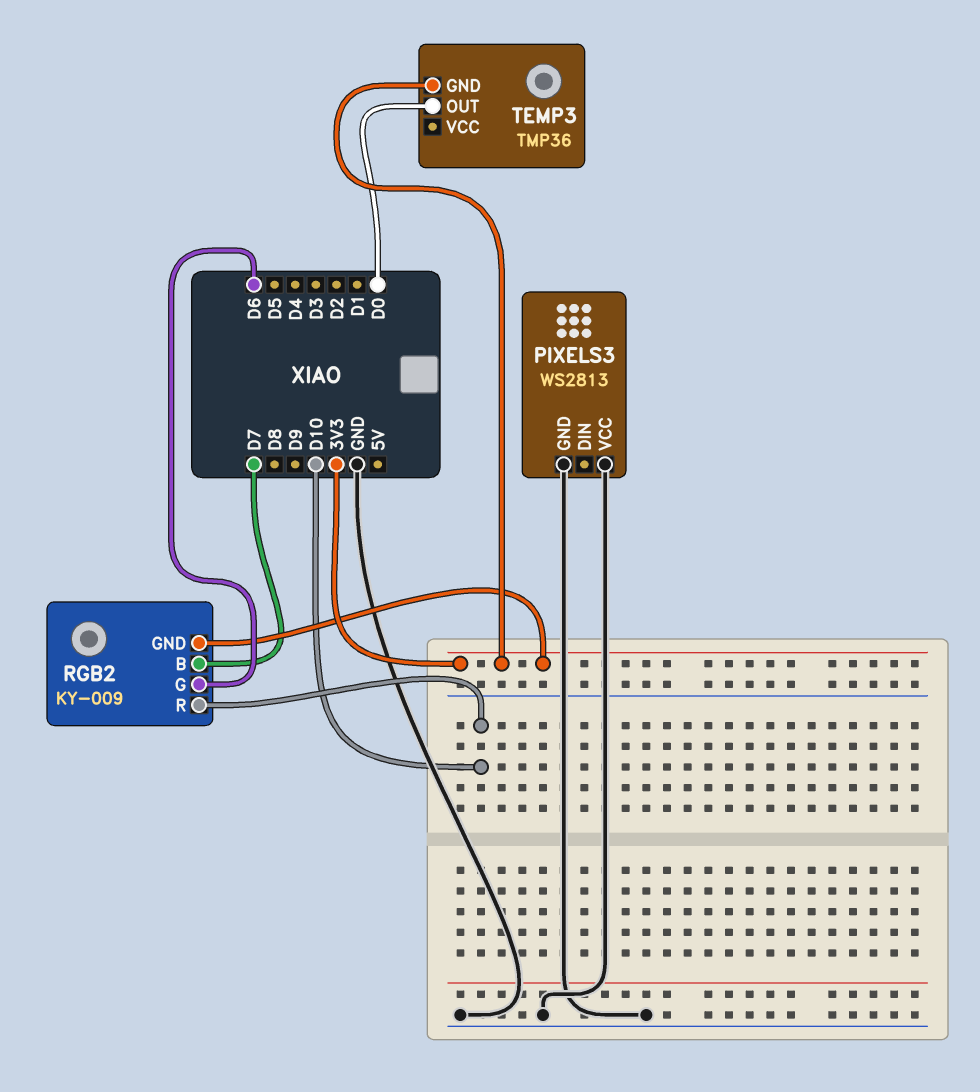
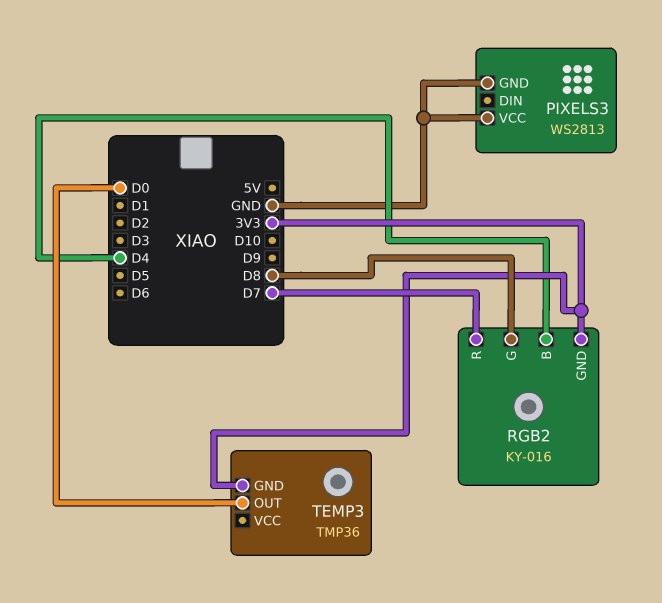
RGB2: KY-009 -> KY-016
RGB2 pin B: D7 -> D4
RGB2 pin G: D6 -> D8
RGB2 pin R: D10 -> D7

